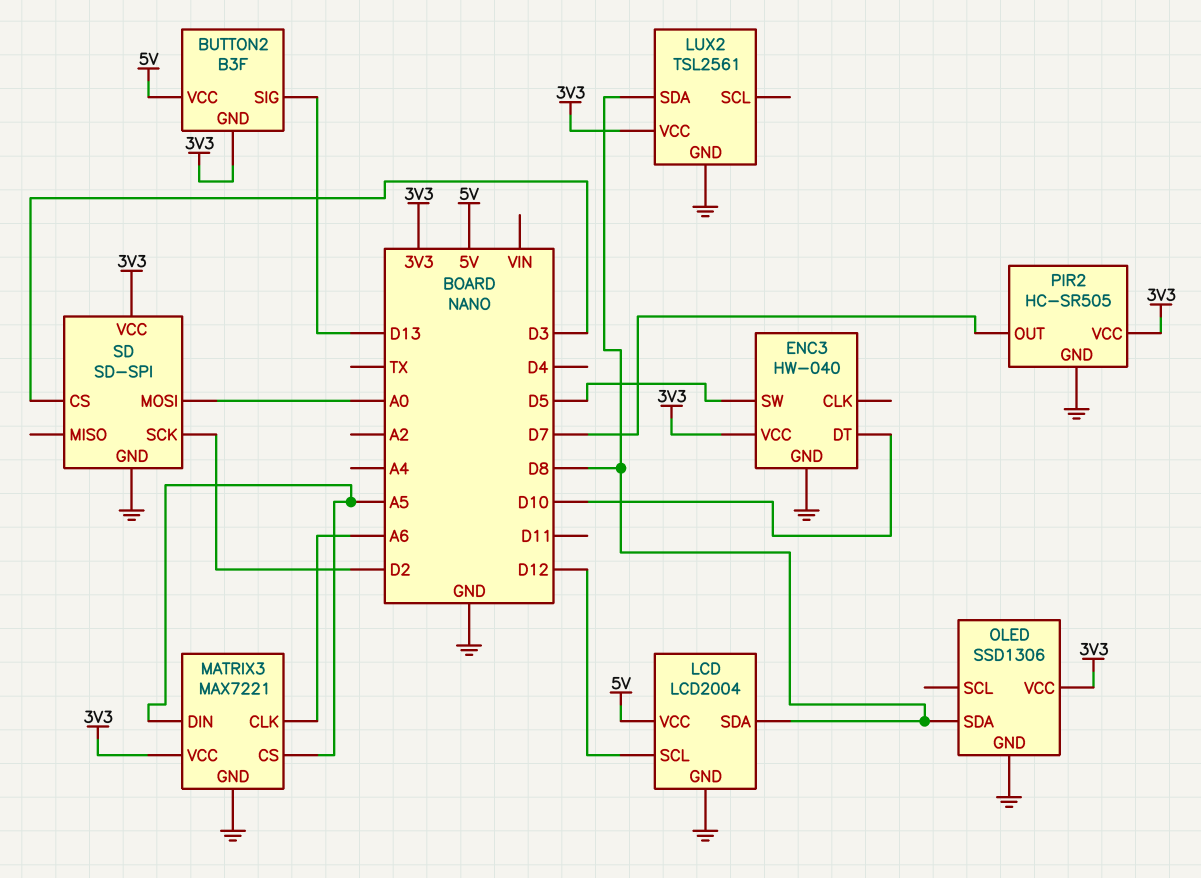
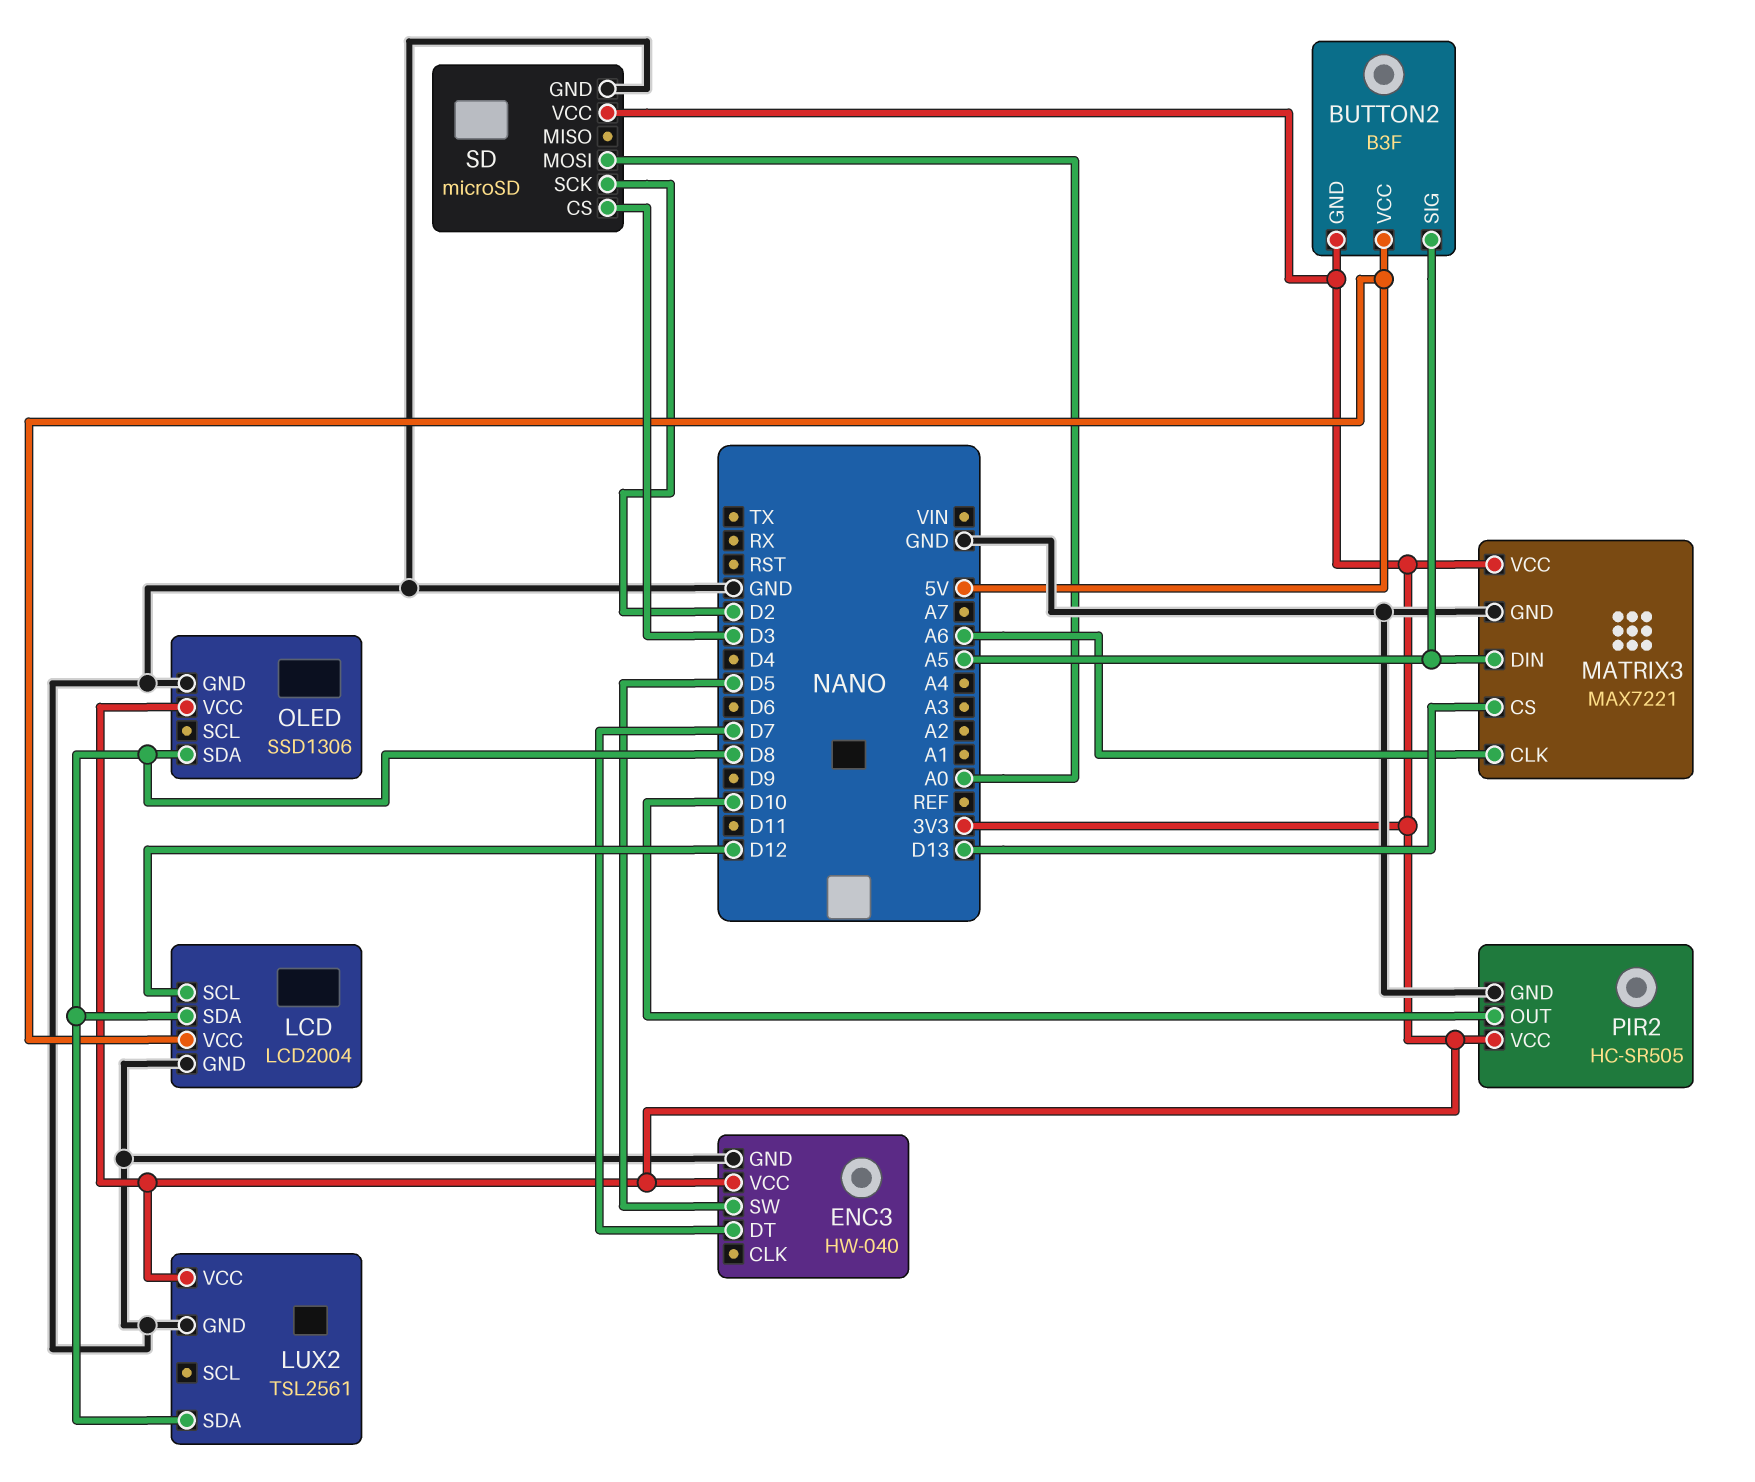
BUTTON2 pin SIG: D13 -> A5
ENC3 pin DT: D10 -> D7
MATRIX3 pin CS: A5 -> D13
PIR2 pin OUT: D7 -> D10
SD: SD-SPI -> microSD

